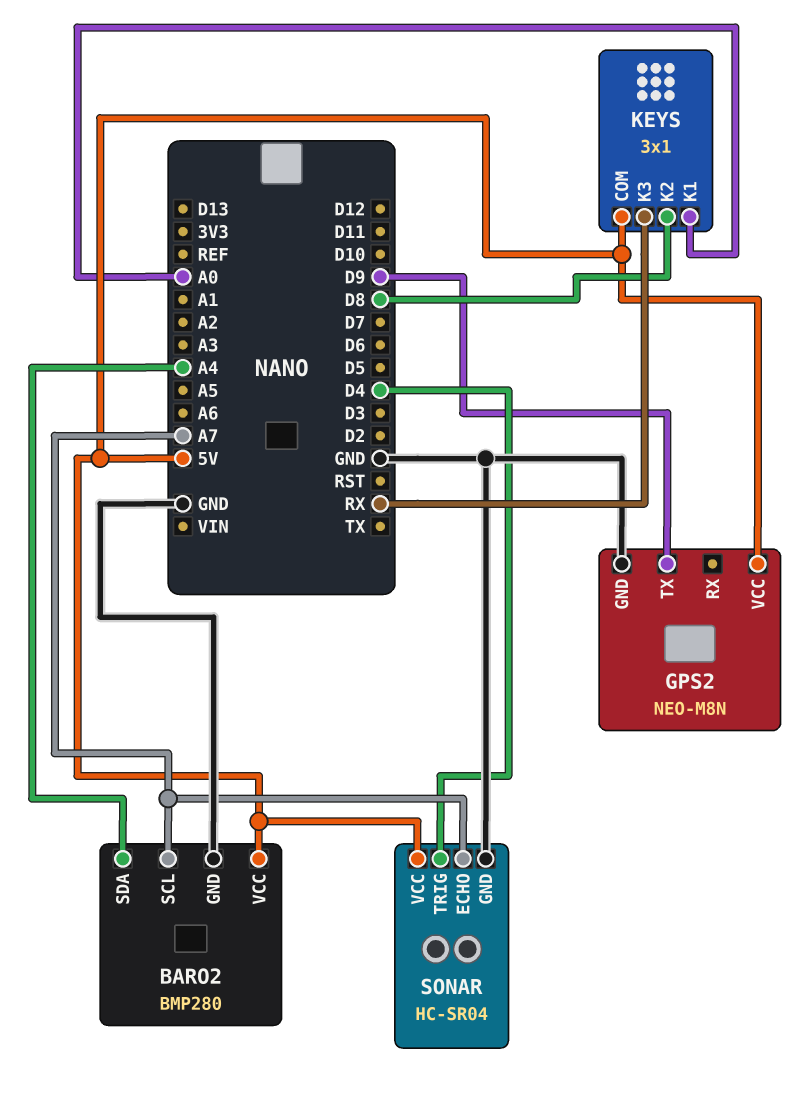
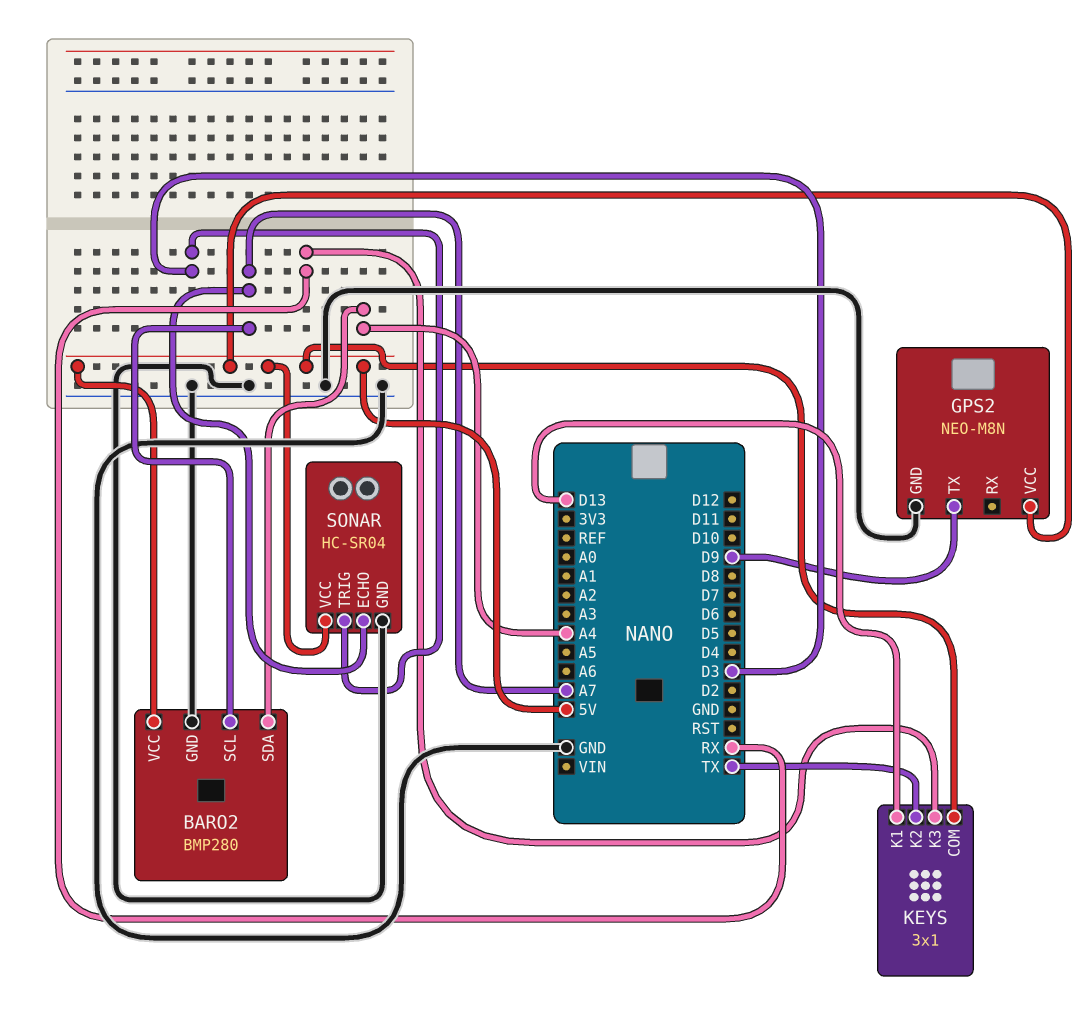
KEYS pin K1: A0 -> D13
KEYS pin K2: D8 -> TX
SONAR pin TRIG: D4 -> D3

